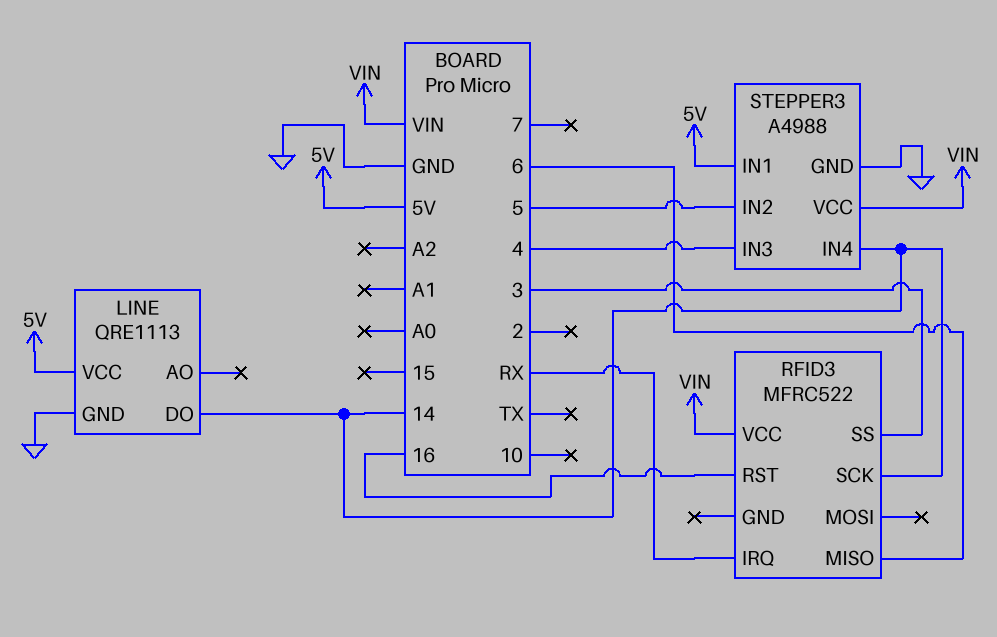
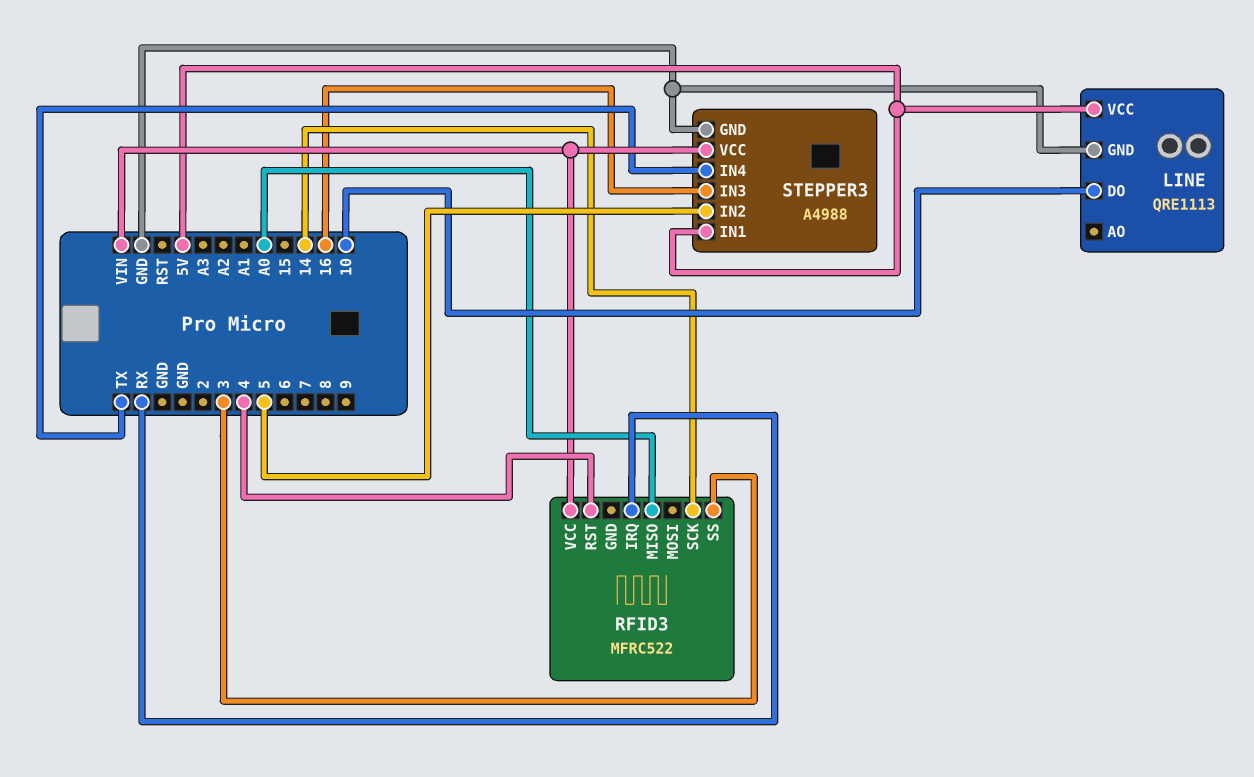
LINE pin DO: 14 -> 10
RFID3 pin MISO: 6 -> A0
RFID3 pin RST: 16 -> 4
STEPPER3 pin IN3: 4 -> 16
STEPPER3 pin IN4: 14 -> TX

